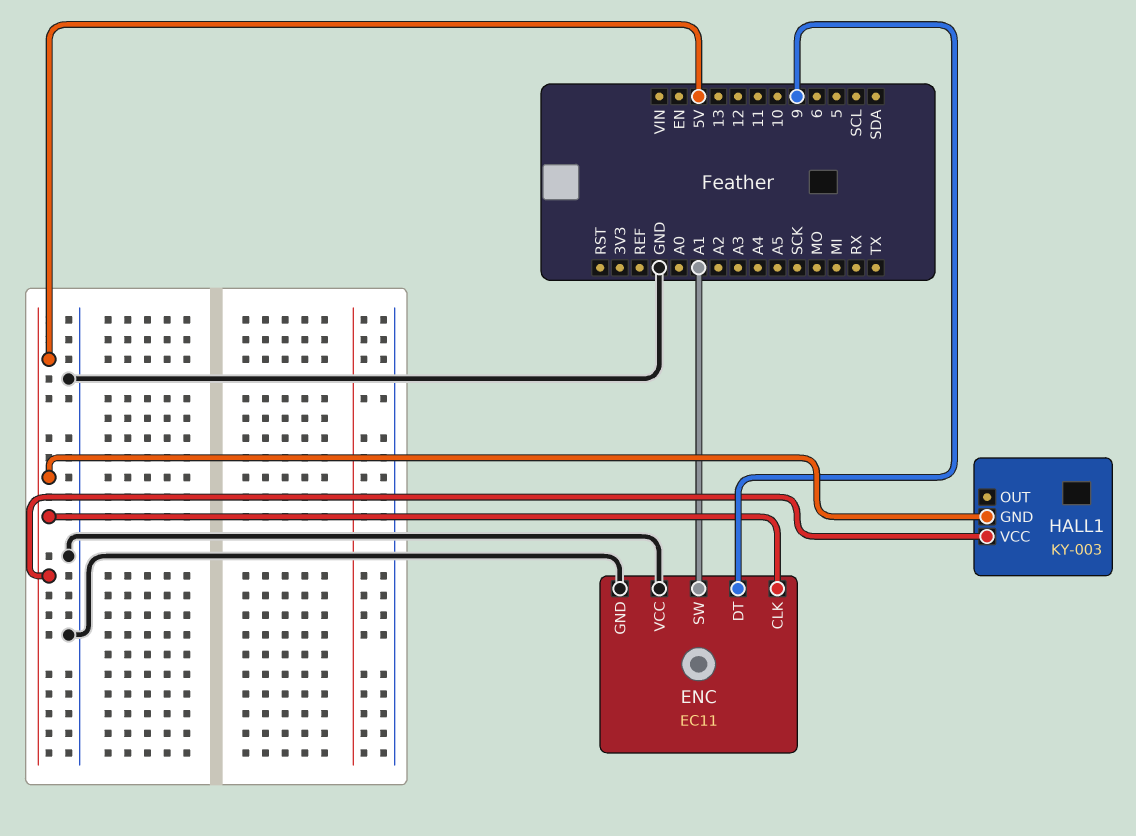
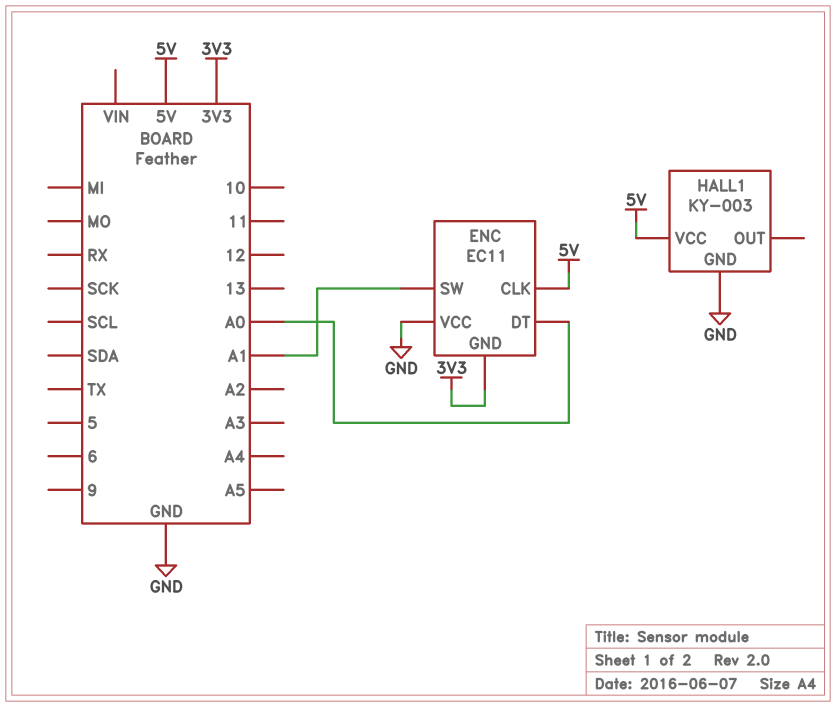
ENC pin DT: 9 -> A0
ENC pin GND: GND -> 3V3
HALL1 pin GND: 5V -> GND

